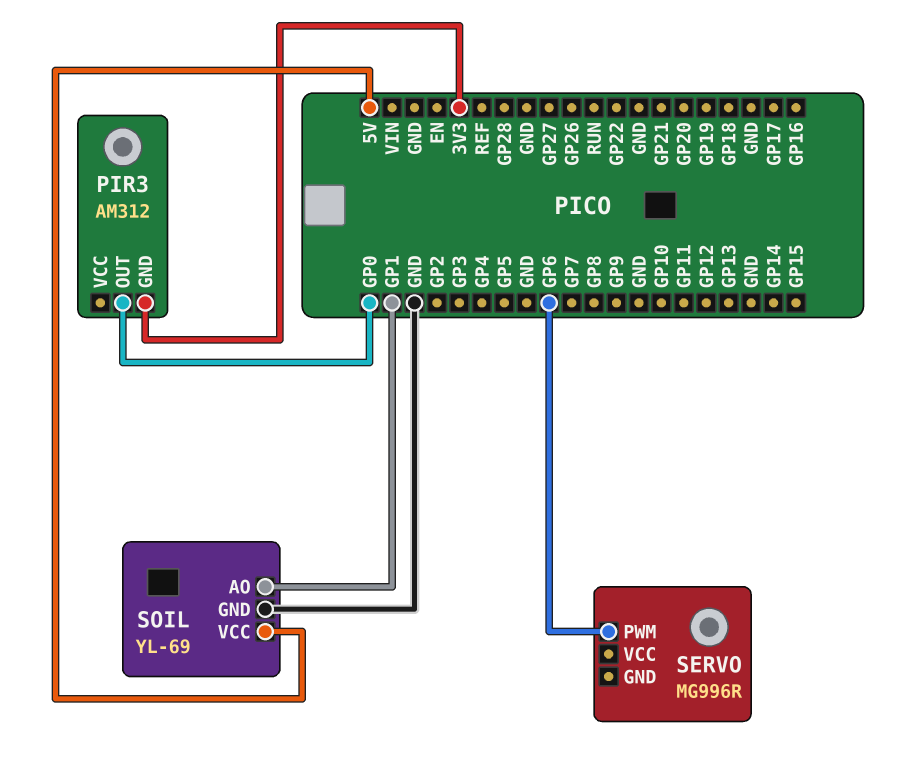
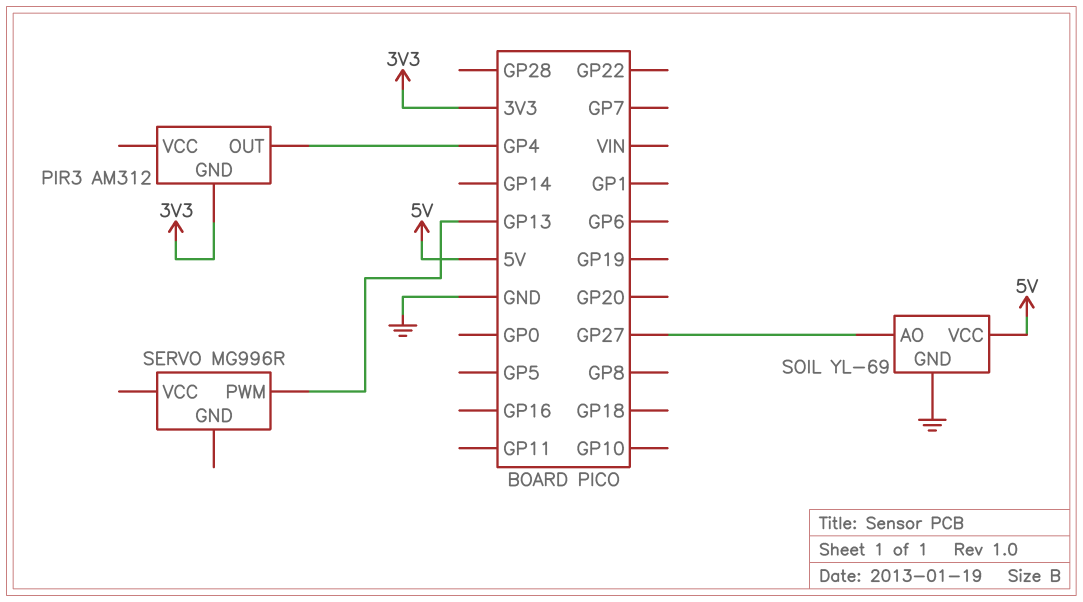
PIR3 pin OUT: GP0 -> GP4
SERVO pin PWM: GP6 -> GP13
SOIL pin AO: GP1 -> GP27

